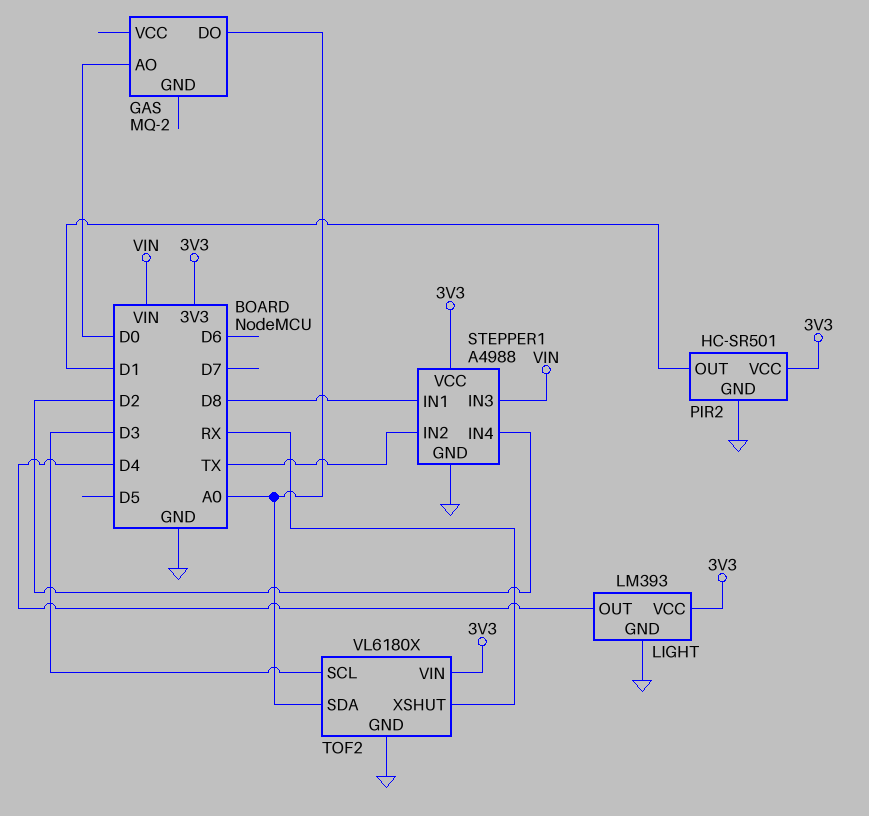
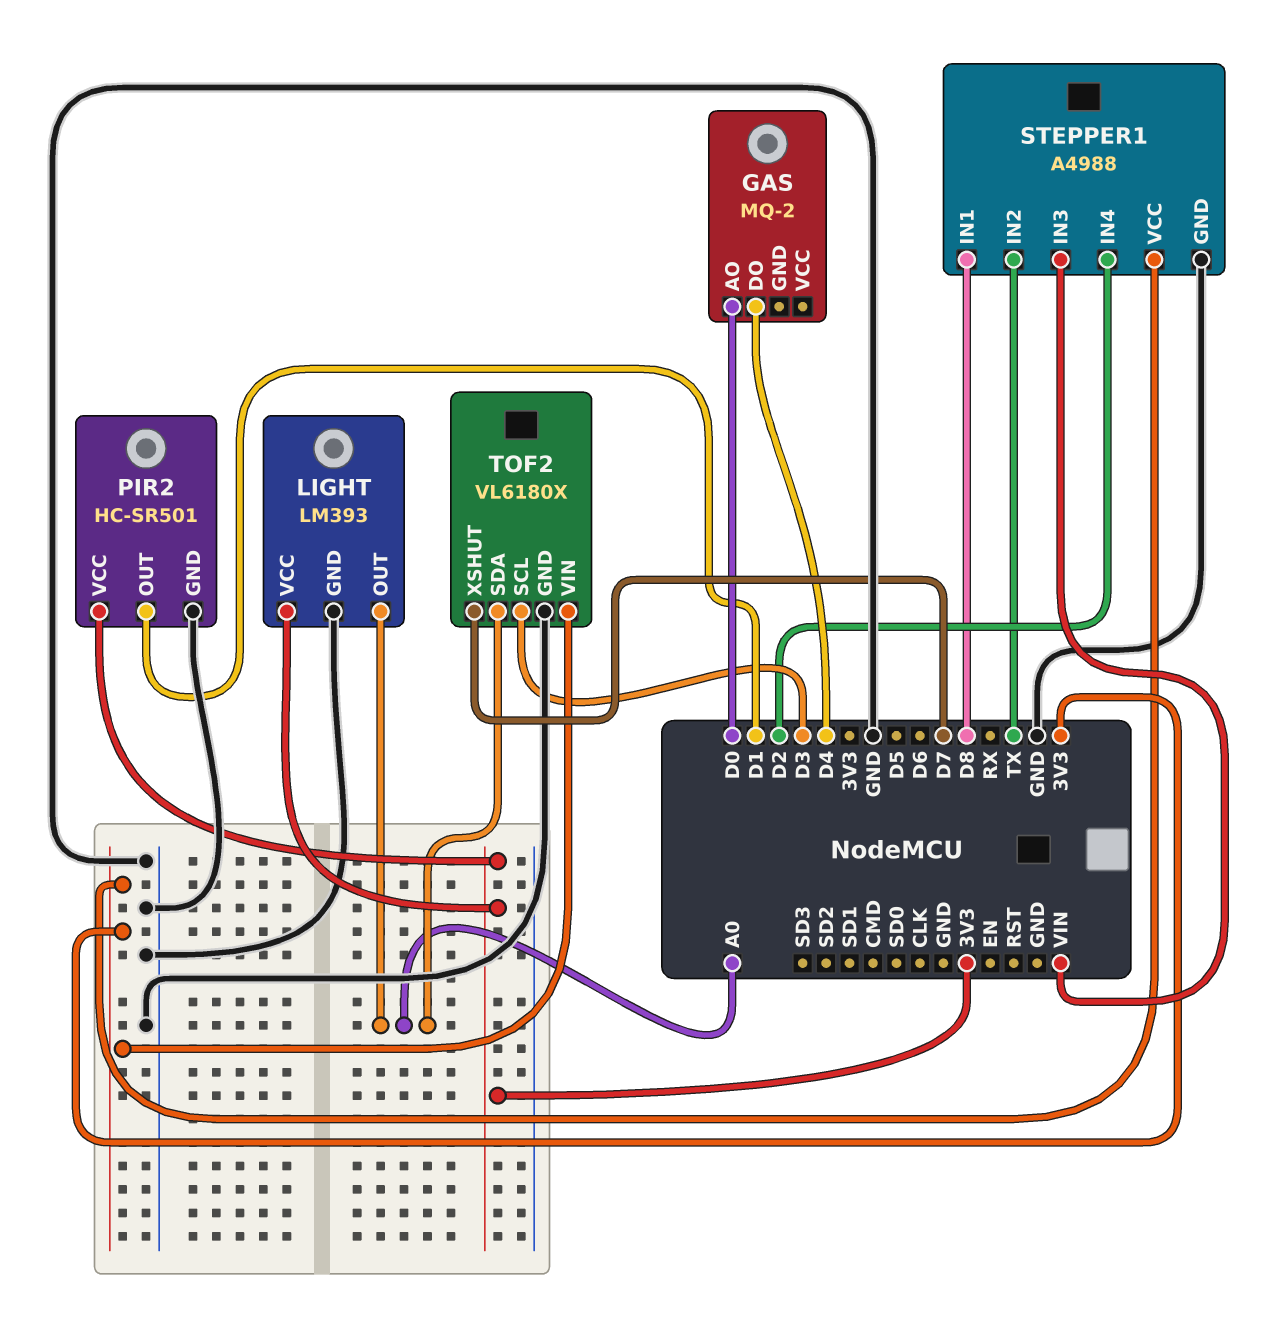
GAS pin DO: A0 -> D4
LIGHT pin OUT: D4 -> A0
TOF2 pin XSHUT: RX -> D7

